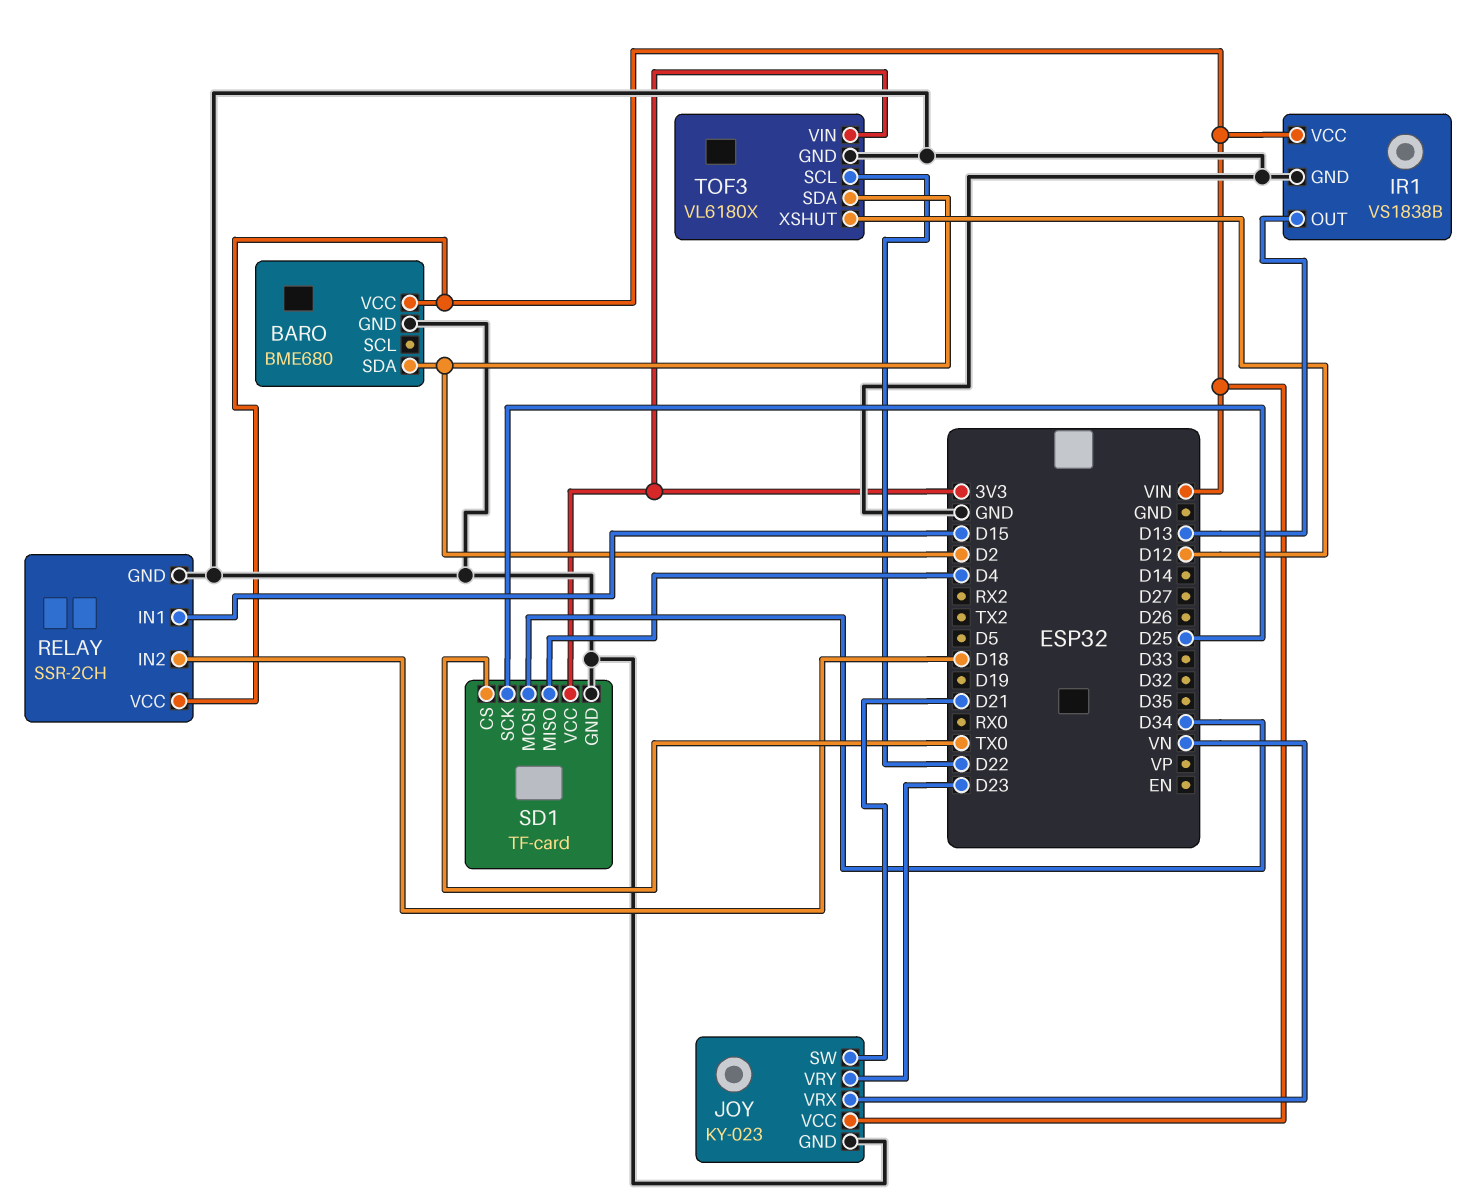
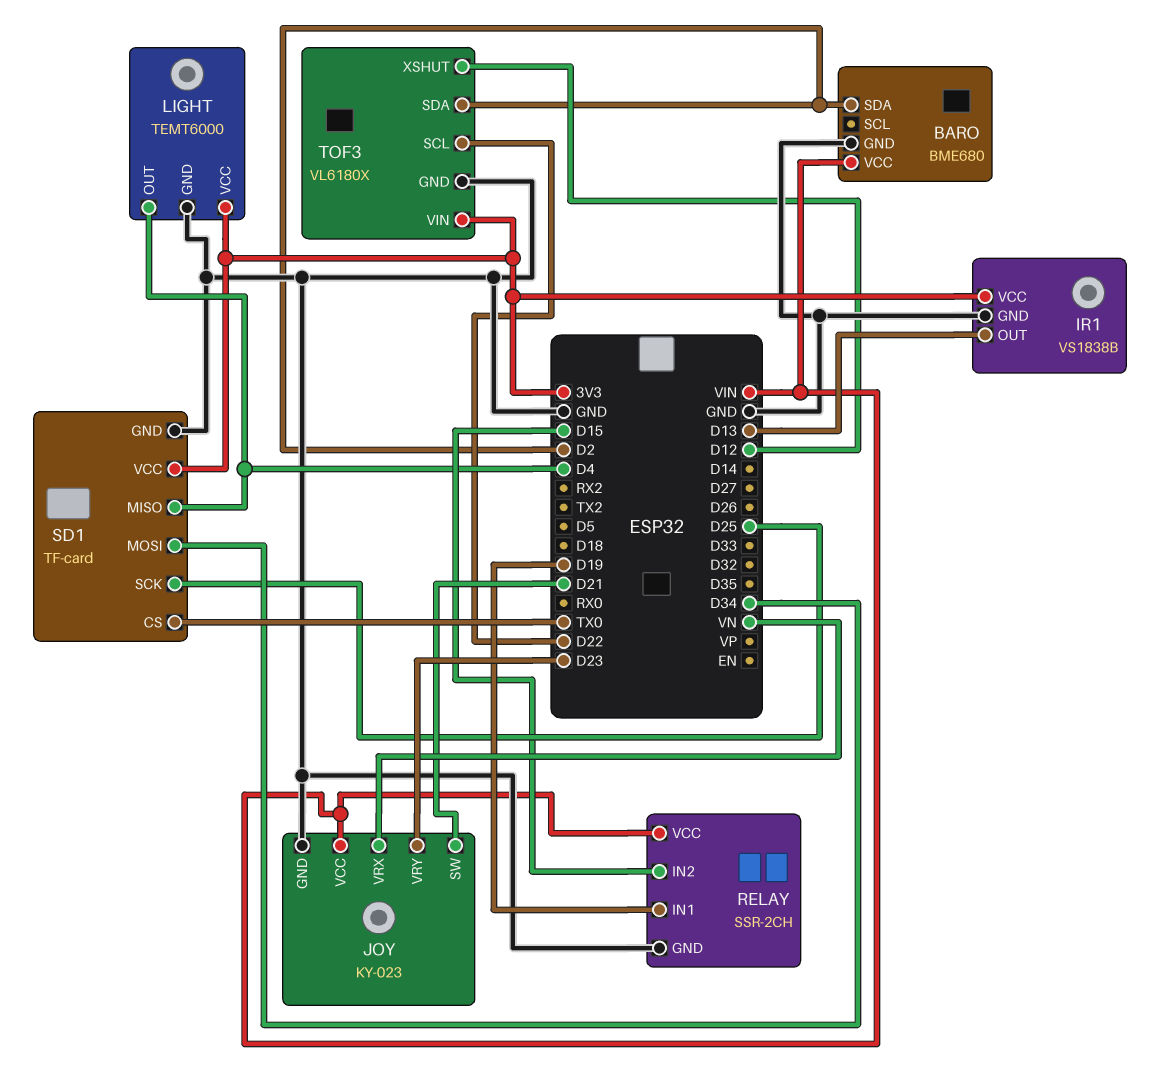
IR1 pin VCC: VIN -> 3V3
LIGHT: none -> TEMT6000
LIGHT pin GND: none -> GND
LIGHT pin OUT: none -> D4
LIGHT pin VCC: none -> 3V3
RELAY pin IN1: D15 -> D19
RELAY pin IN2: D18 -> D15

